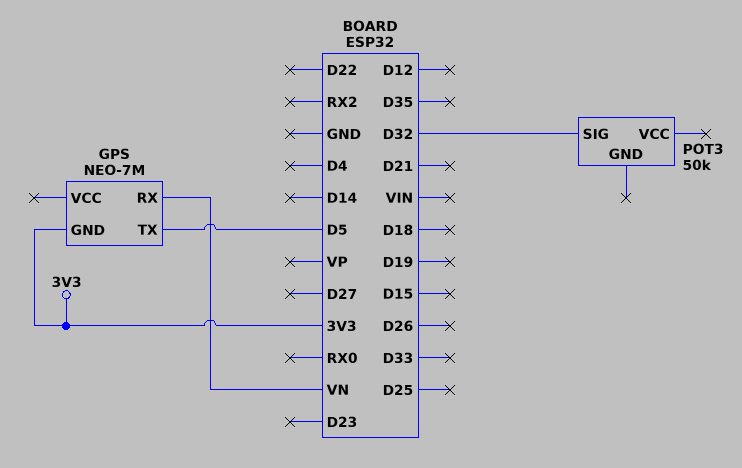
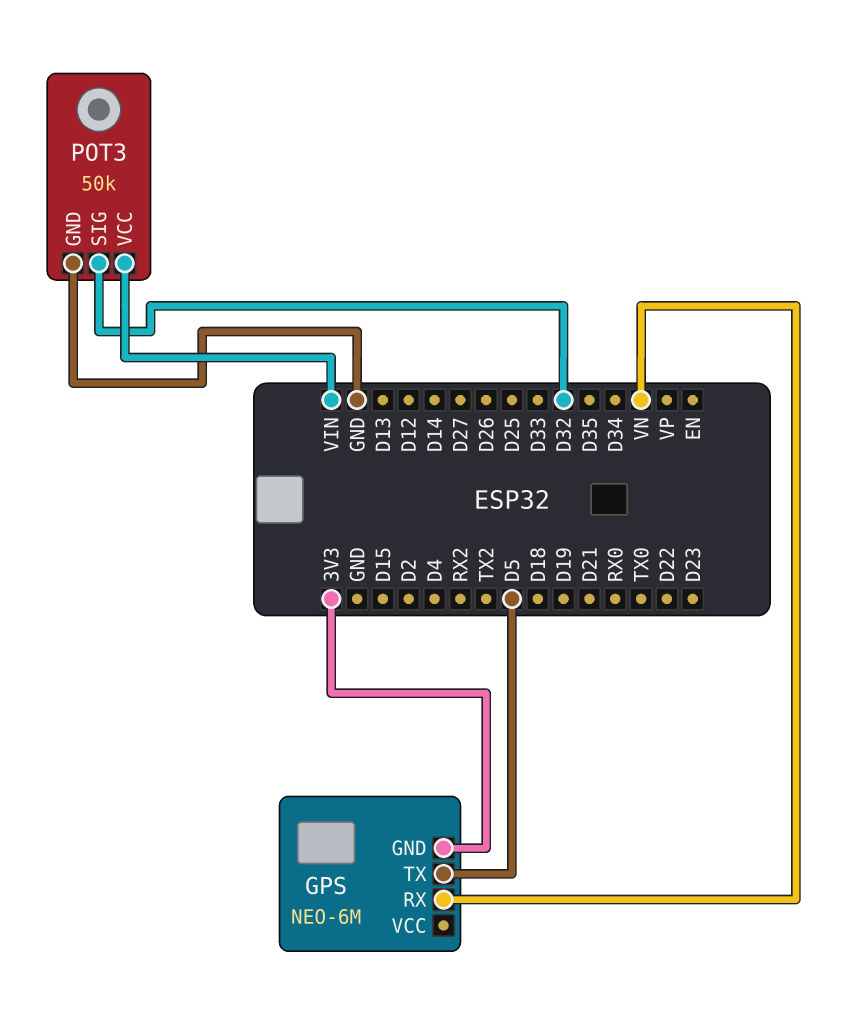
GPS: NEO-7M -> NEO-6M
POT3 pin GND: none -> GND
POT3 pin VCC: none -> VIN

